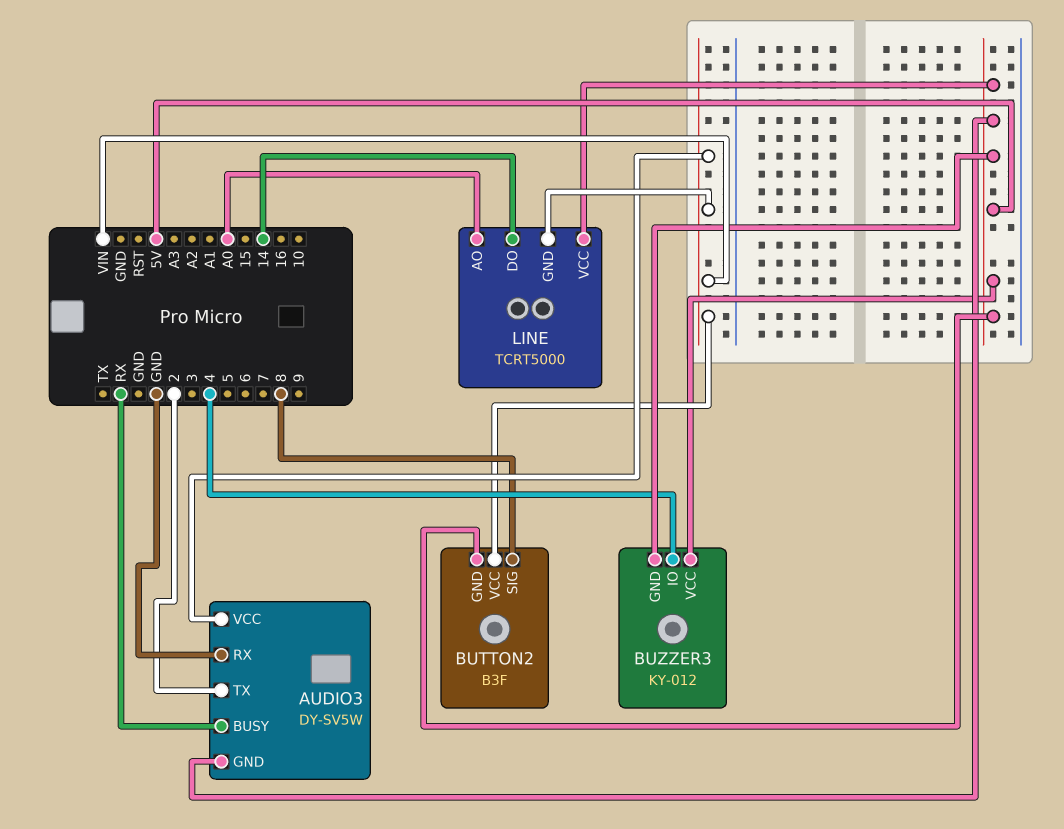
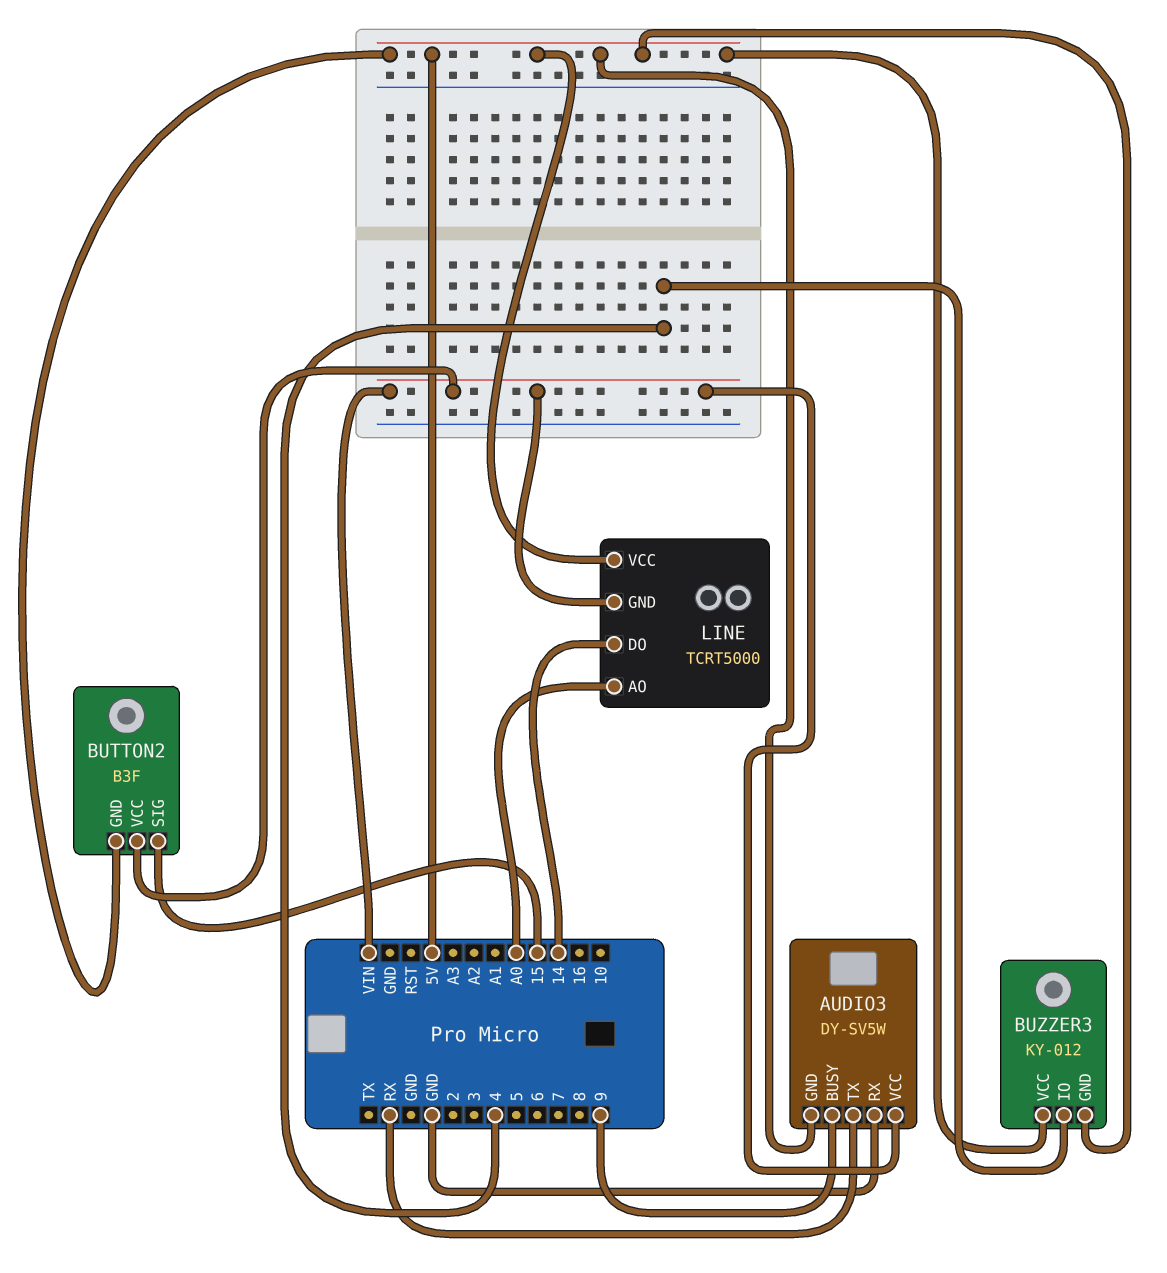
AUDIO3 pin BUSY: RX -> 9
AUDIO3 pin TX: 2 -> RX
BUTTON2 pin SIG: 8 -> 15

